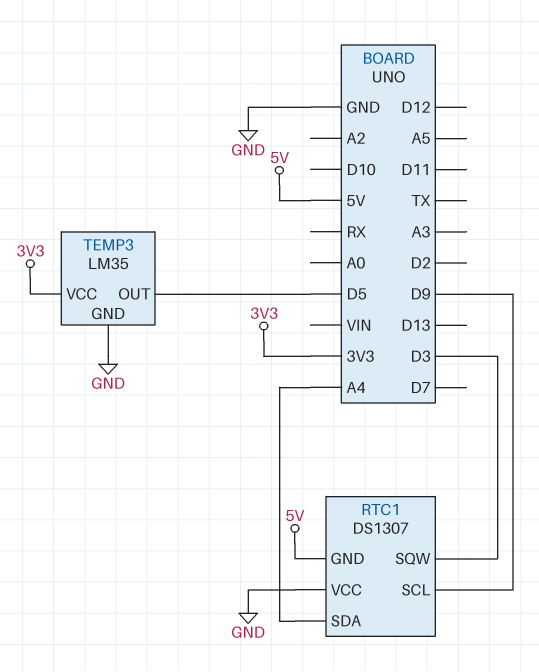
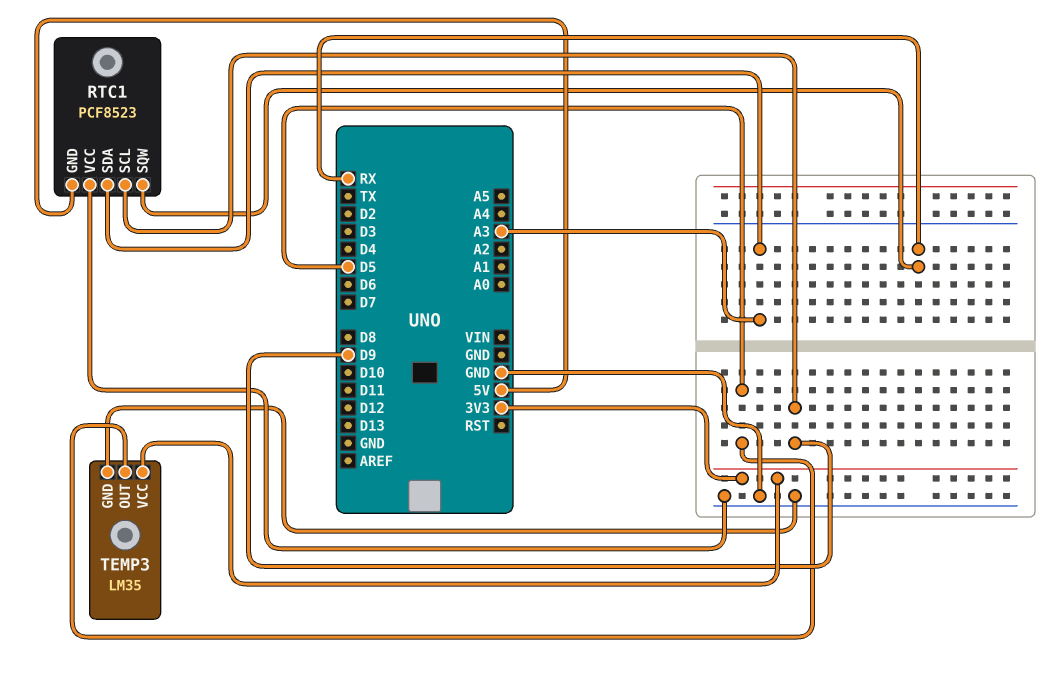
RTC1: DS1307 -> PCF8523
RTC1 pin SDA: A4 -> A3
RTC1 pin SQW: D3 -> RX

